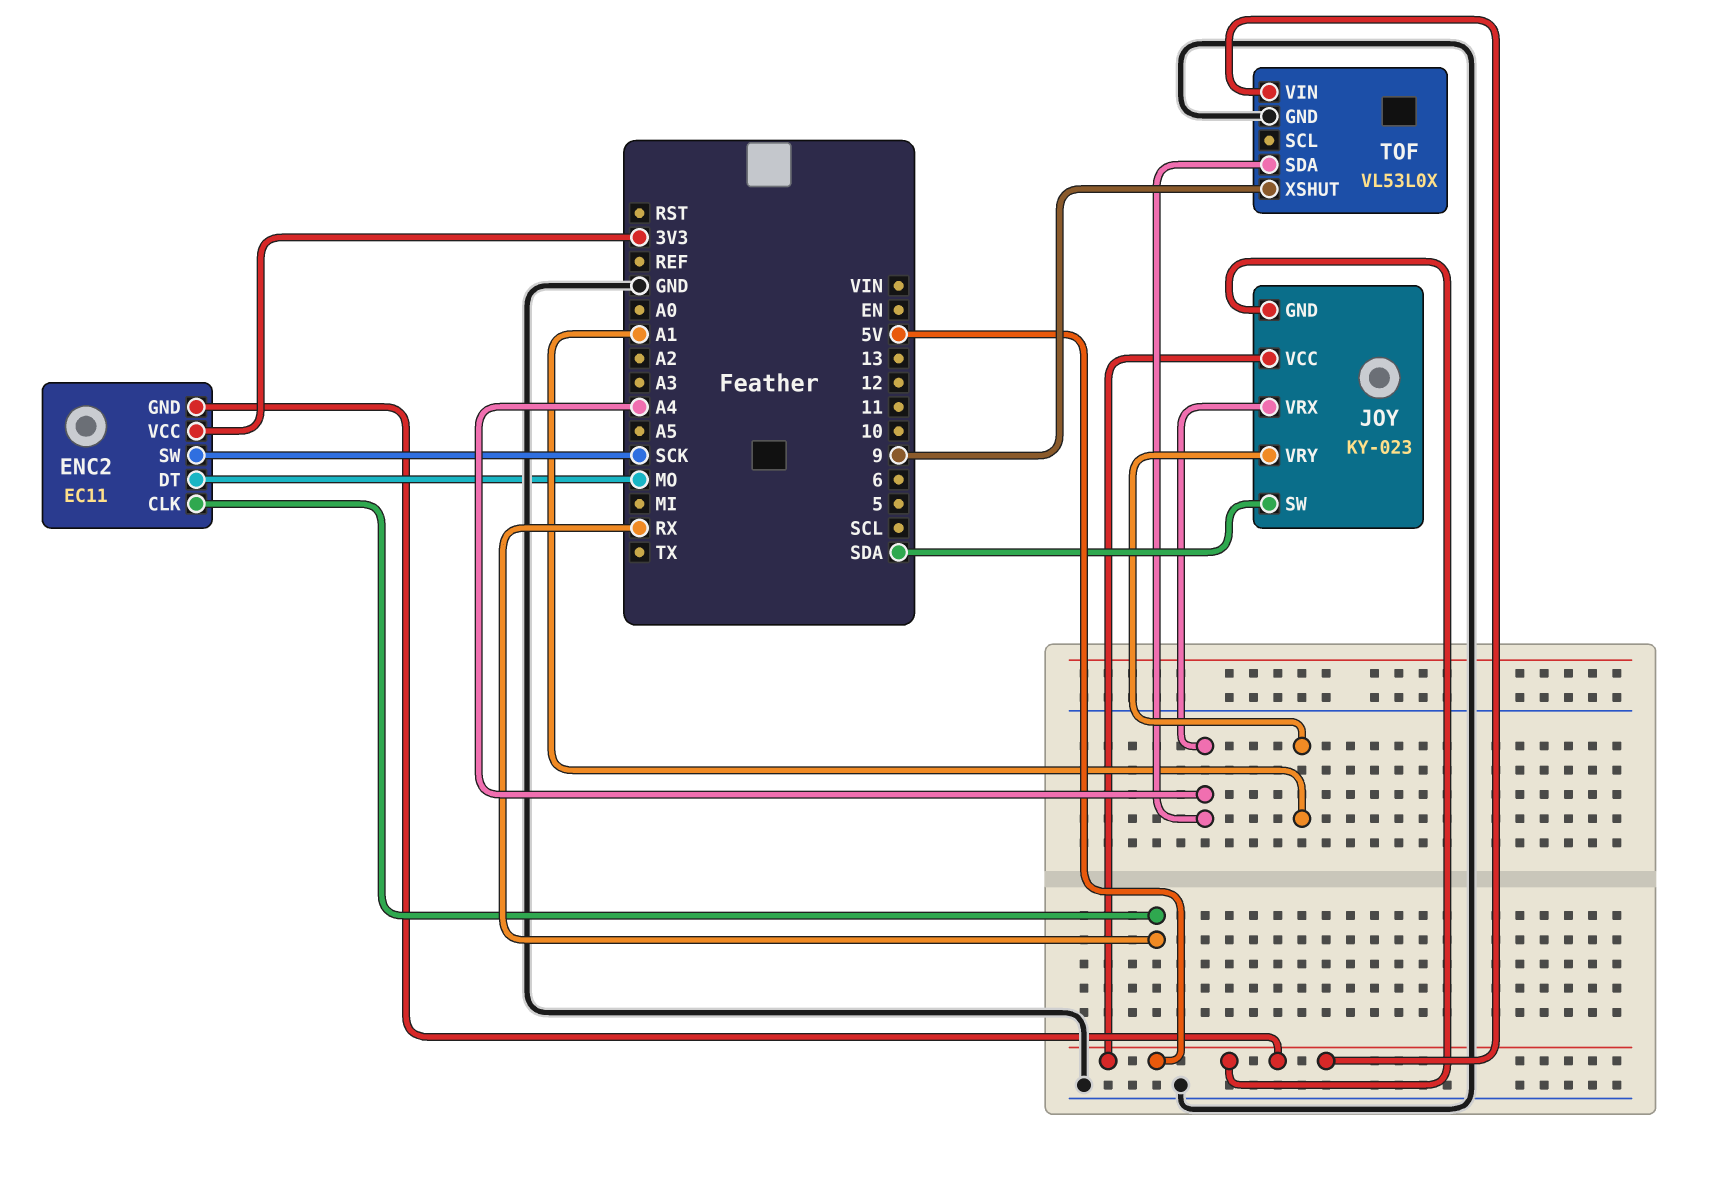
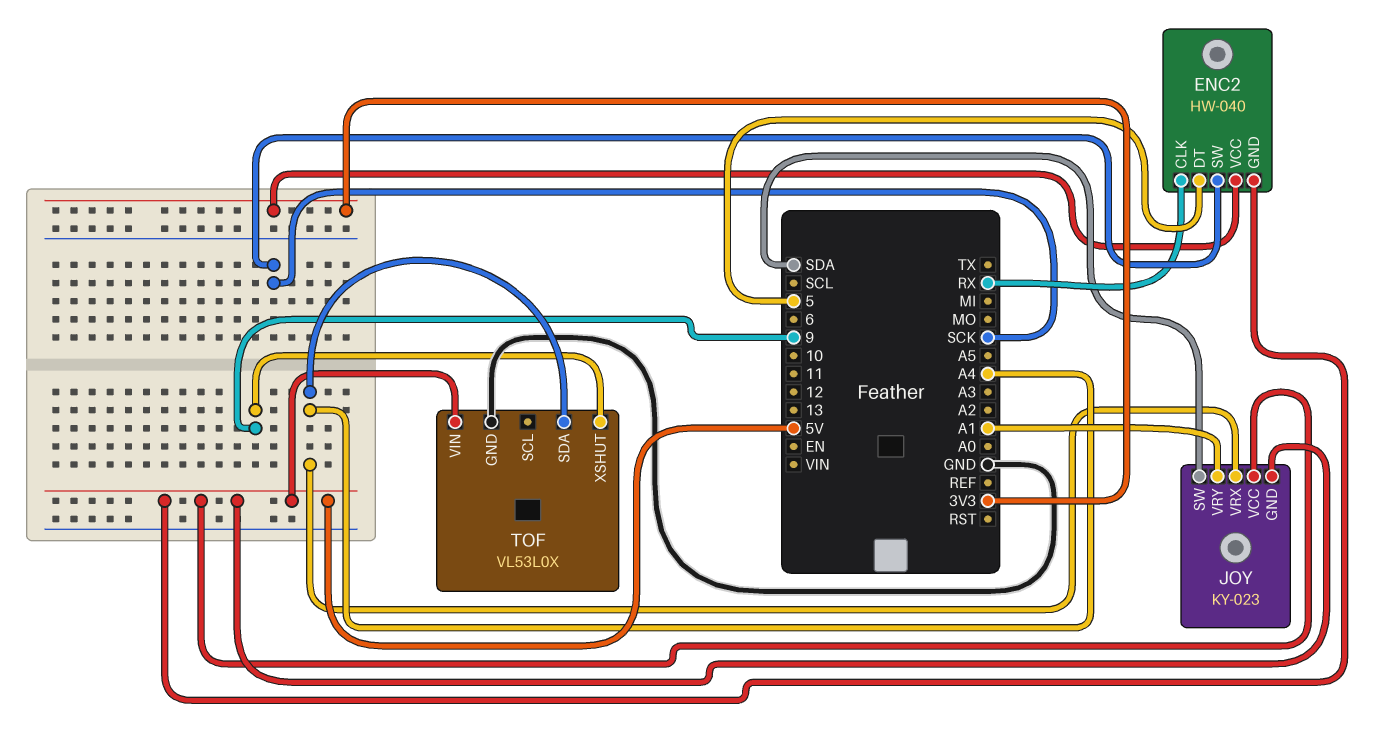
ENC2: EC11 -> HW-040
ENC2 pin DT: MO -> 5

